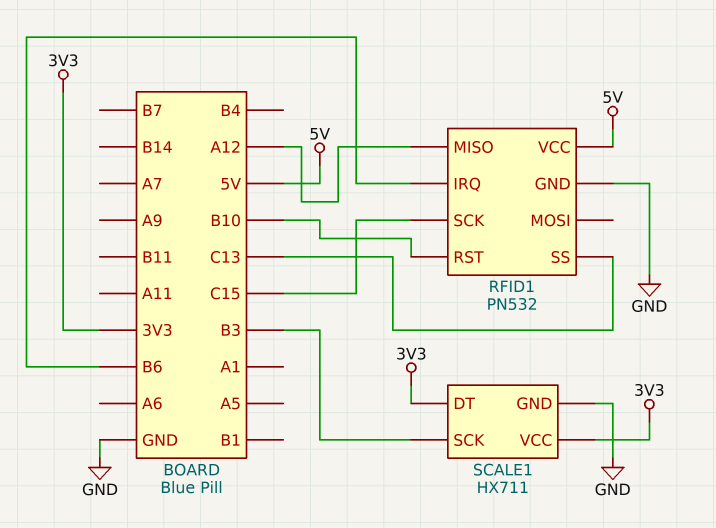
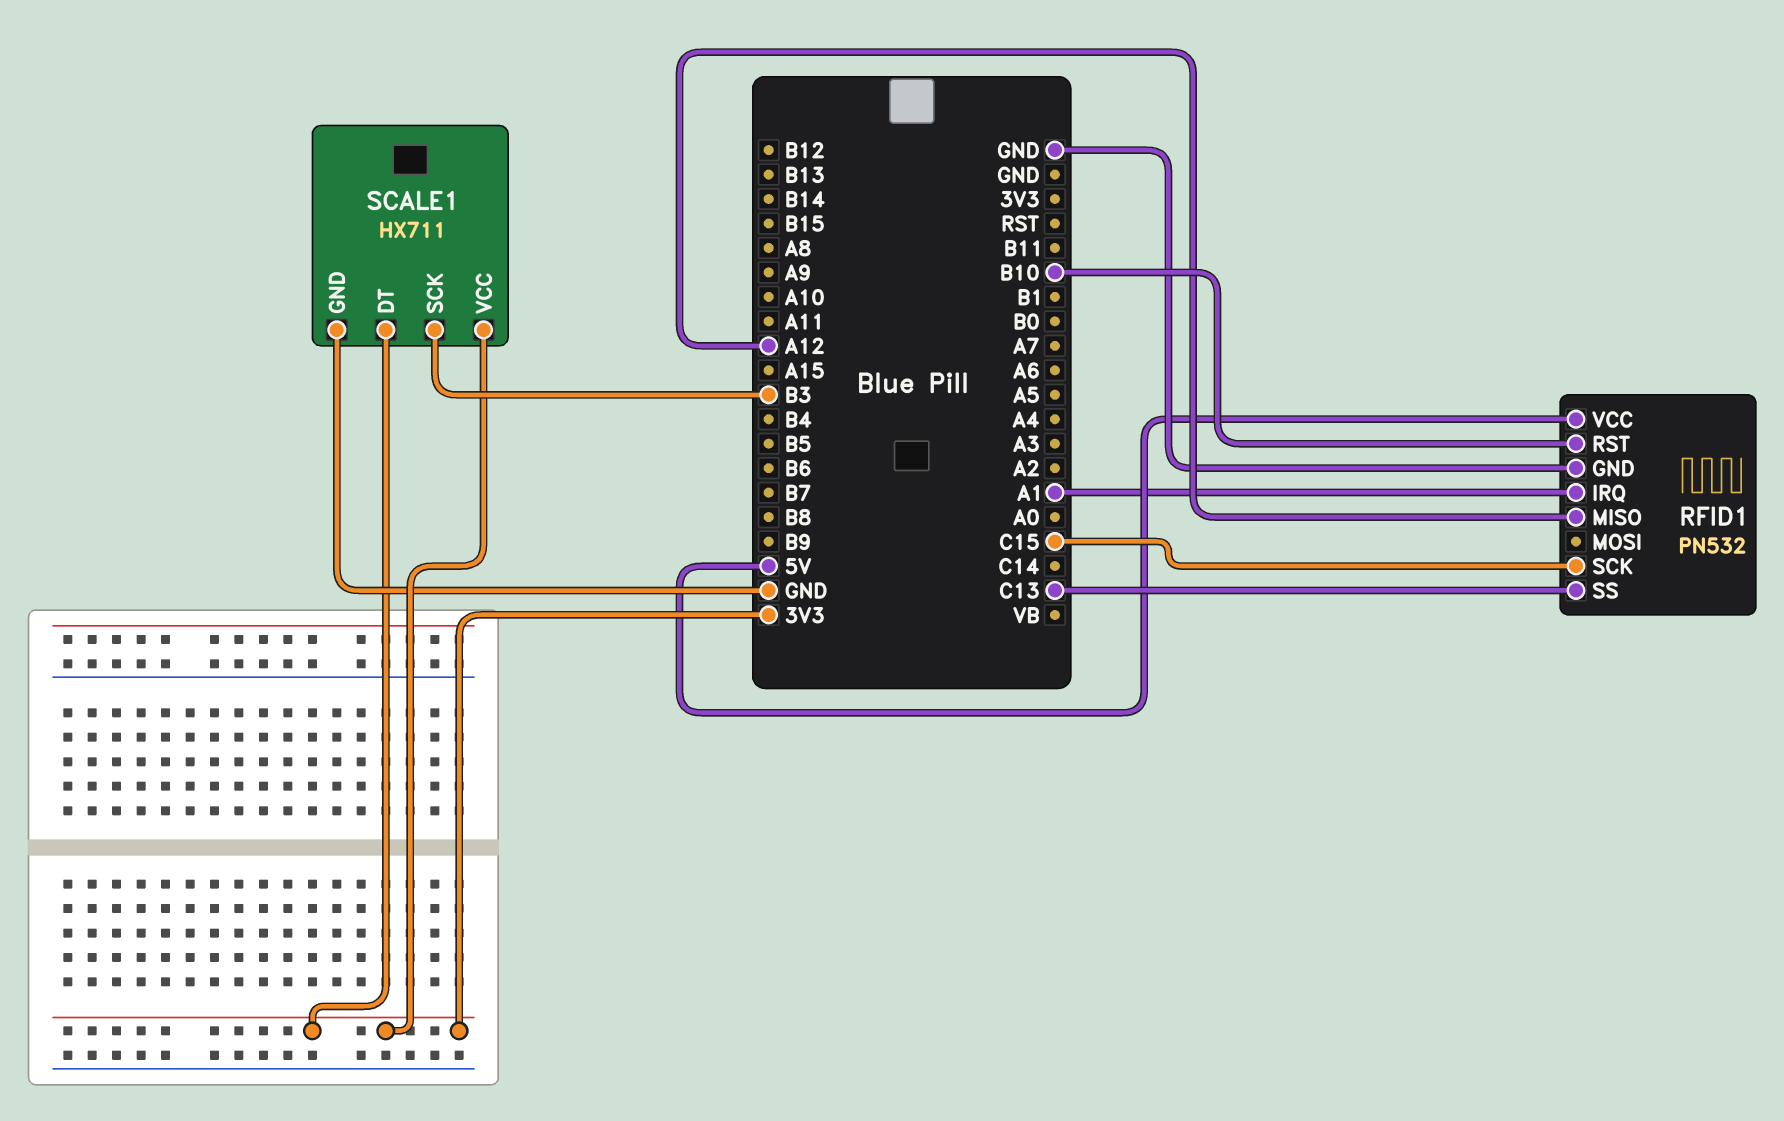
RFID1 pin IRQ: B6 -> A1

